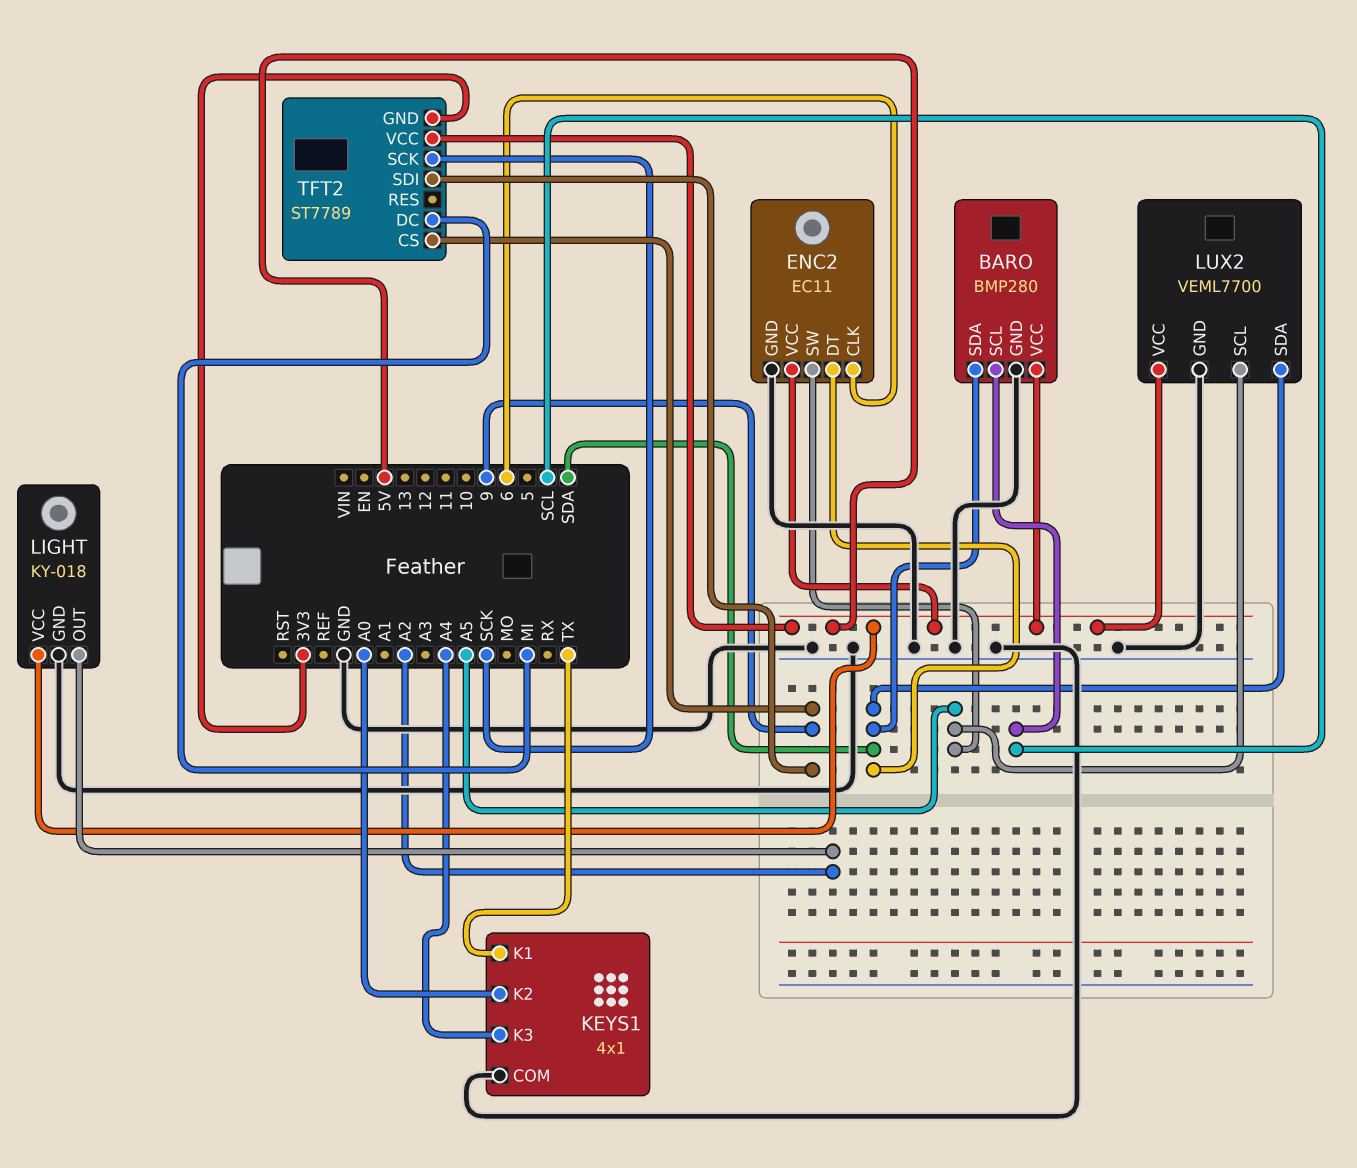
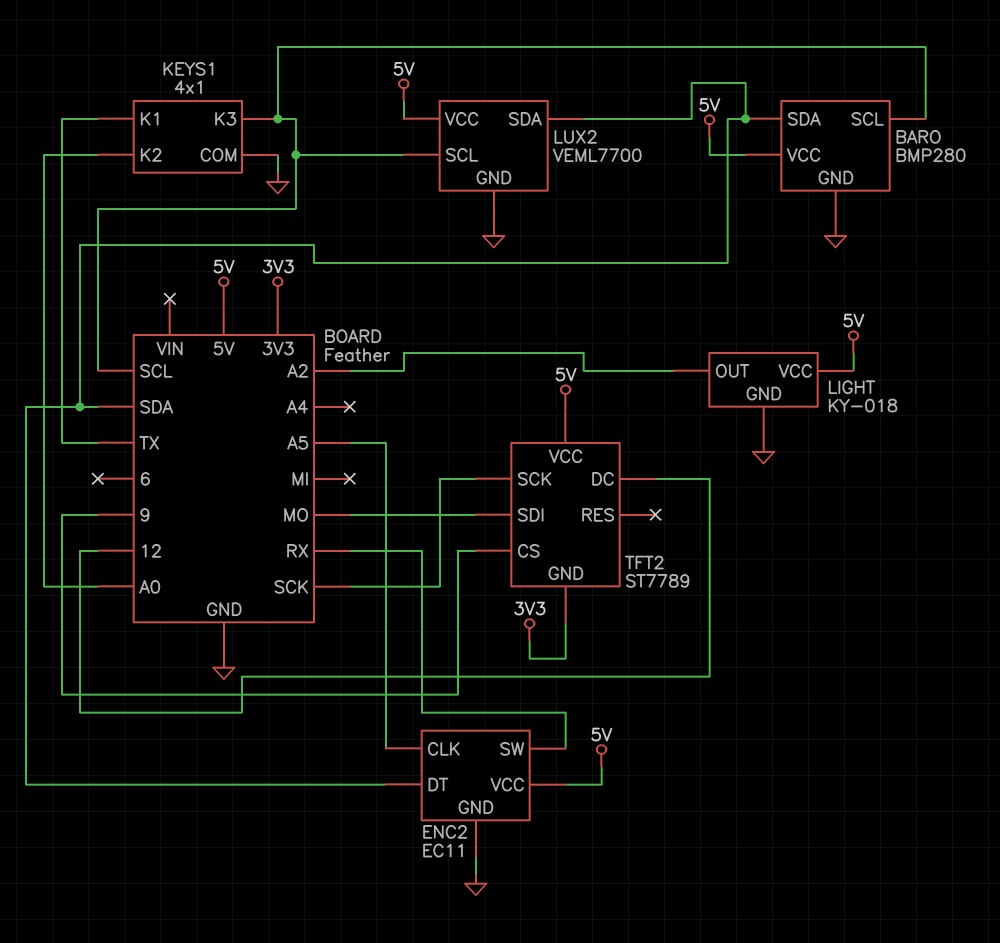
ENC2 pin CLK: 6 -> A5
ENC2 pin SW: A5 -> RX
KEYS1 pin K3: A4 -> SCL
LUX2 pin SCL: A5 -> SCL
TFT2 pin DC: MI -> 12
TFT2 pin SDI: 9 -> MO

